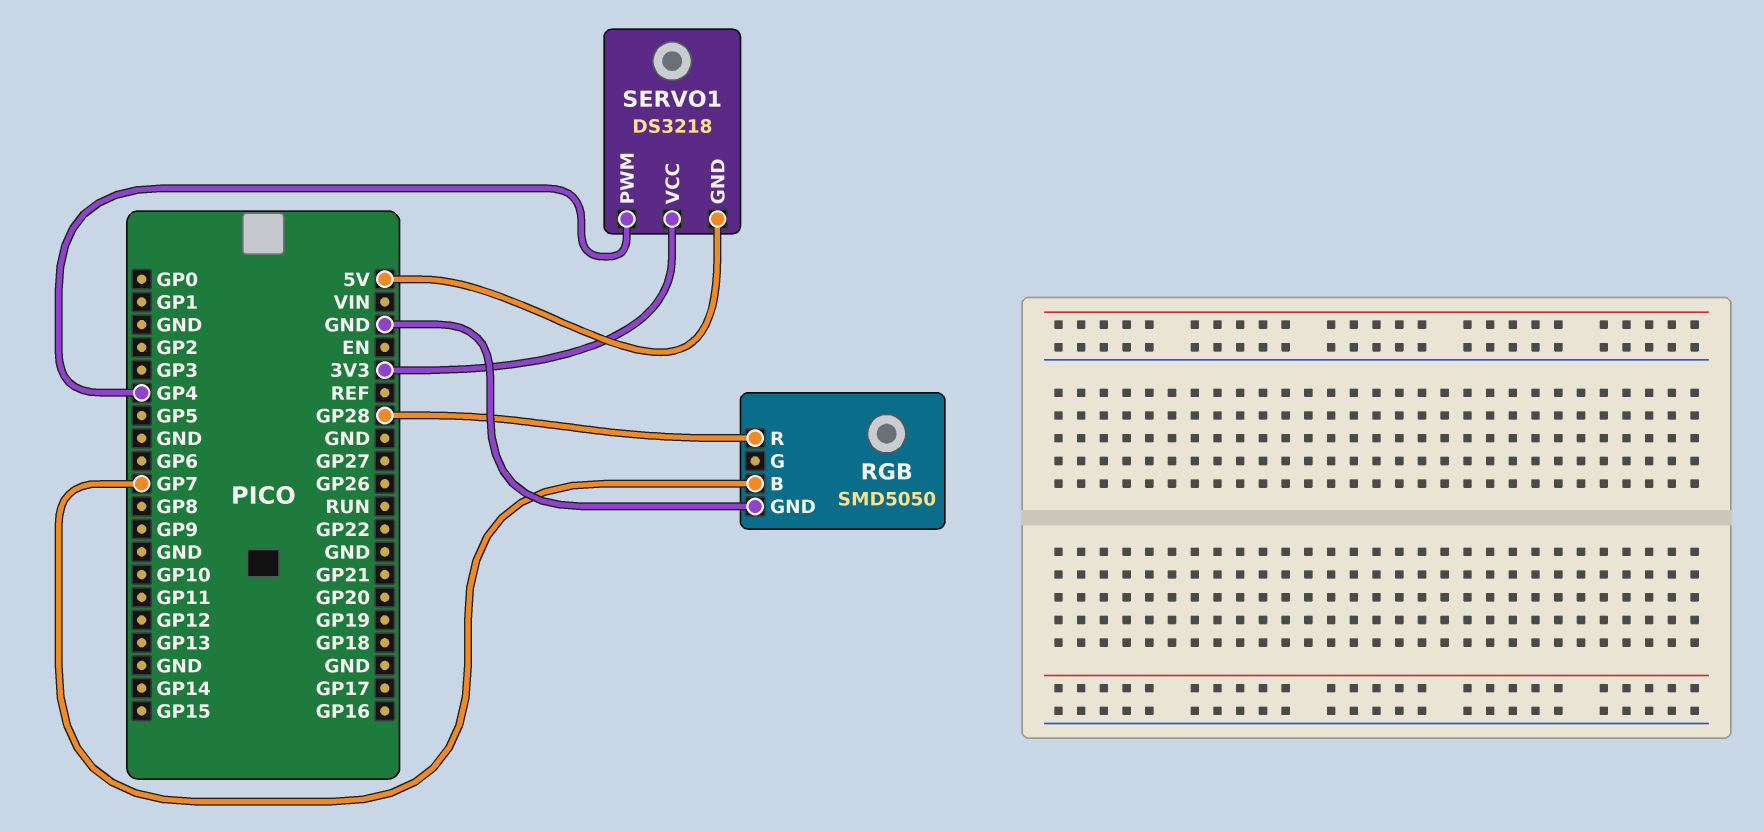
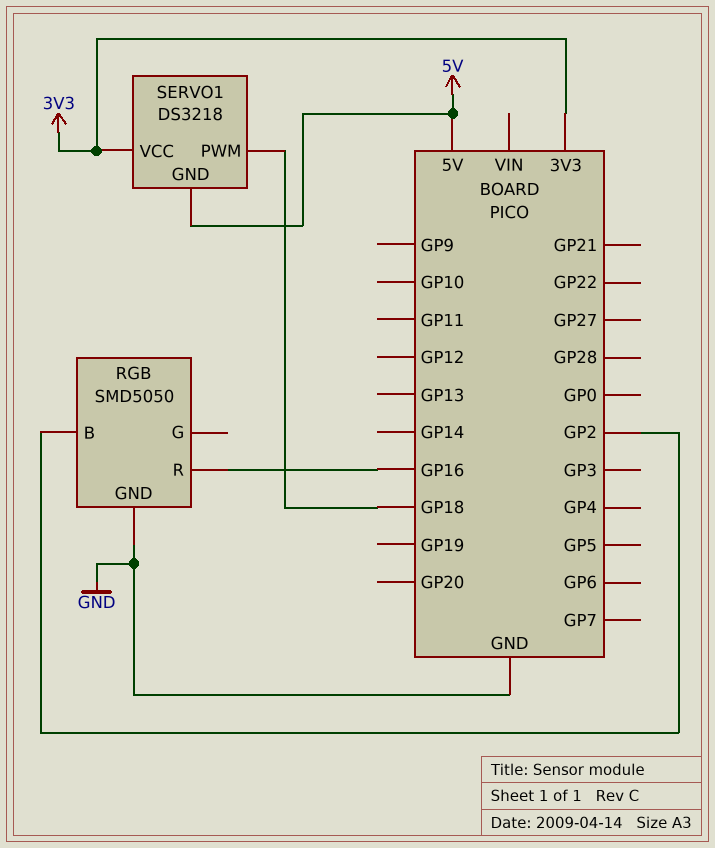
RGB pin B: GP7 -> GP2
RGB pin R: GP28 -> GP16
SERVO1 pin PWM: GP4 -> GP18

